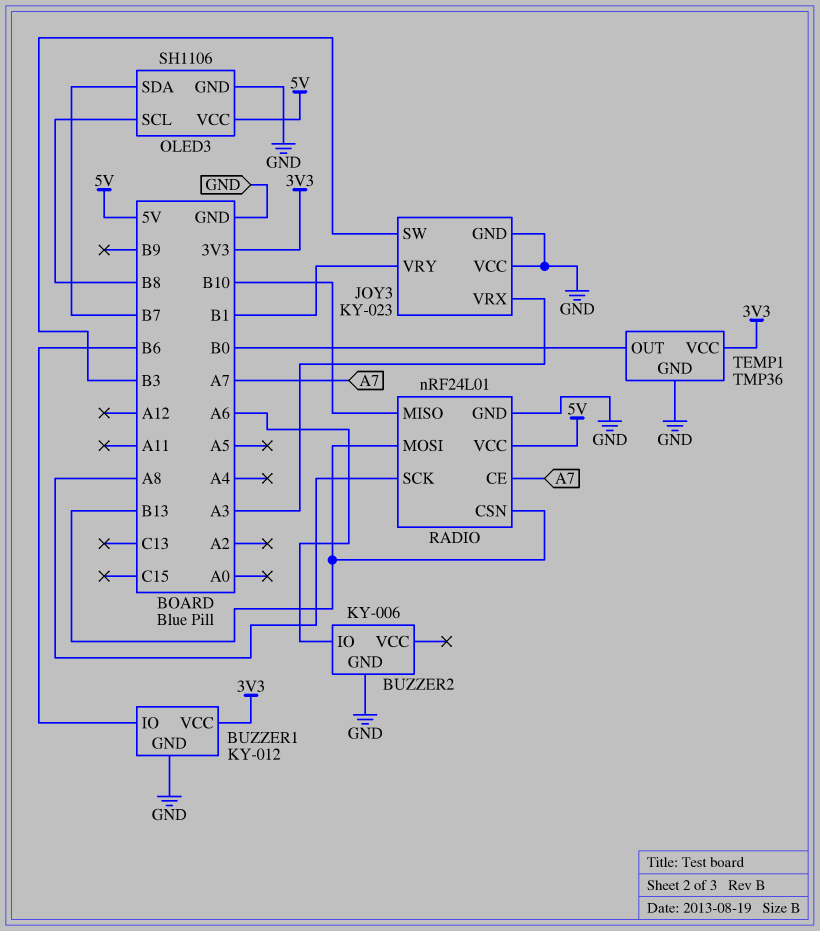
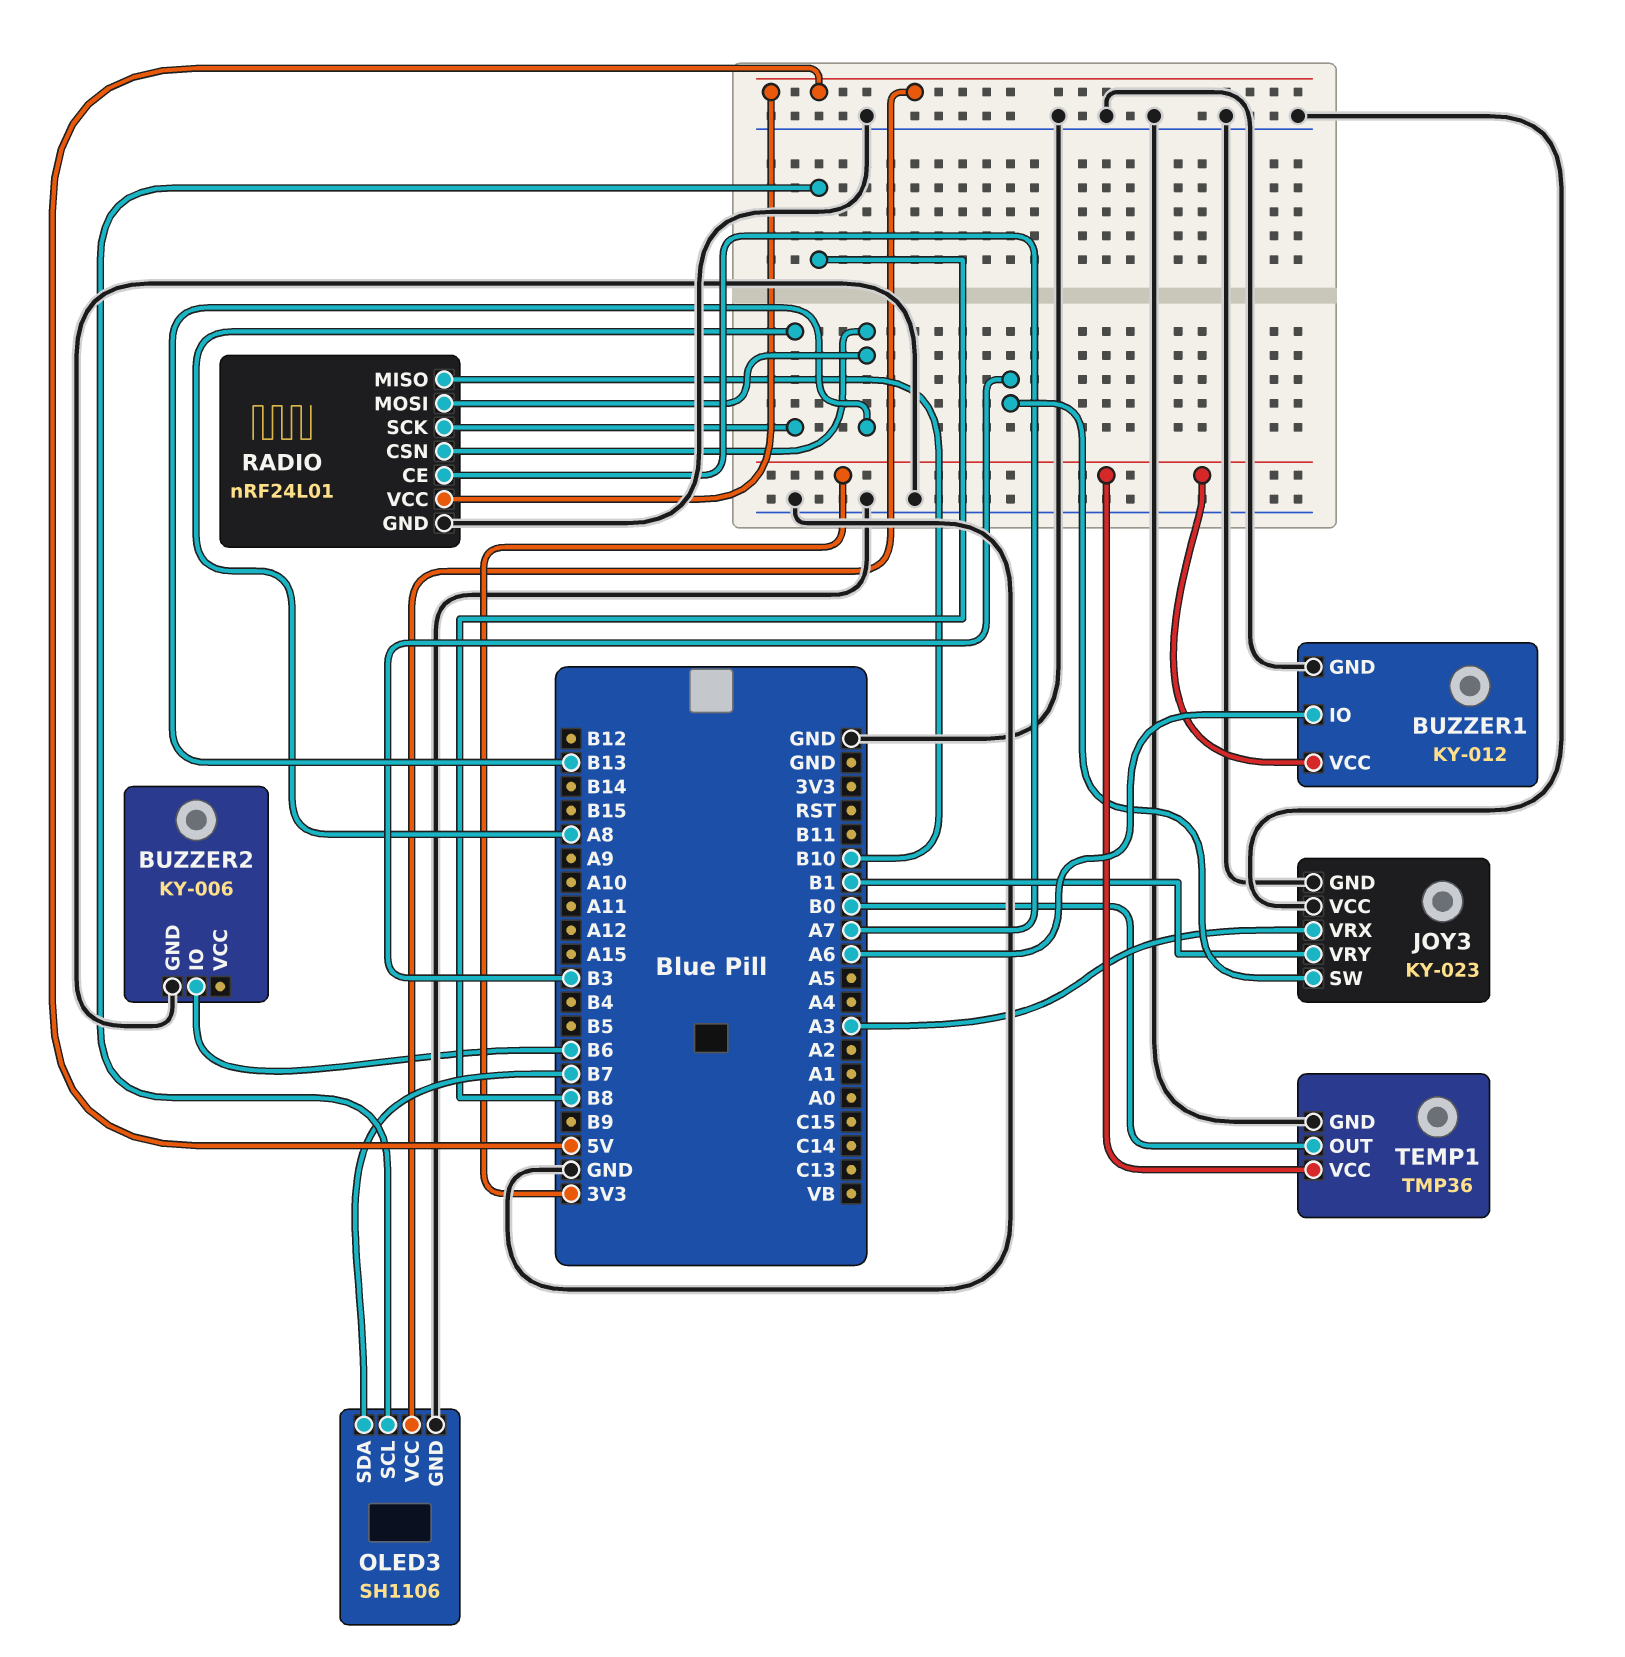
BUZZER1 pin IO: B6 -> A6
BUZZER2 pin IO: A6 -> B6

